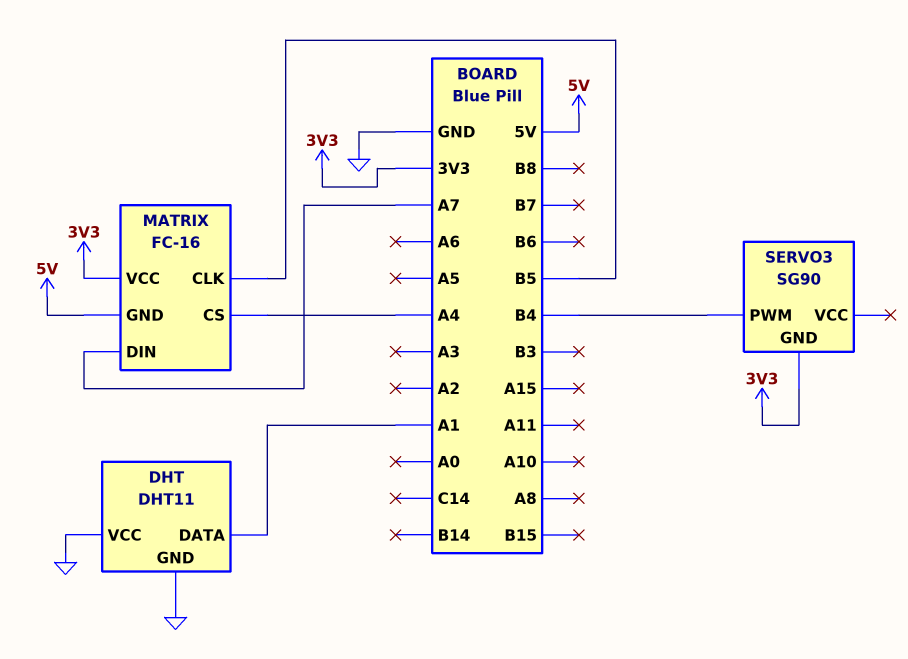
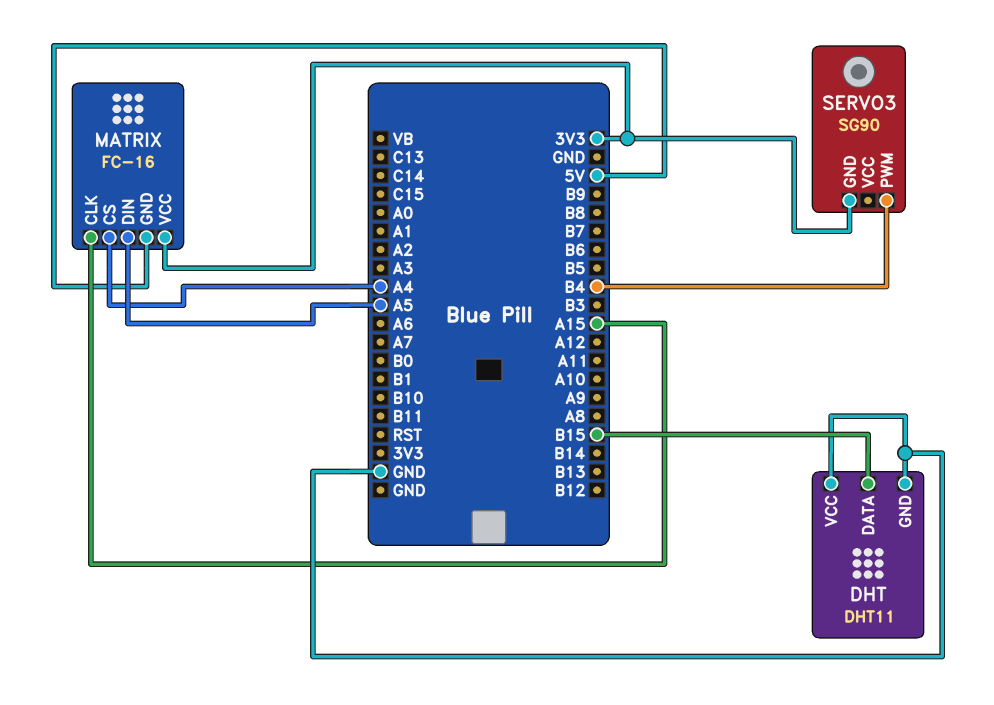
DHT pin DATA: A1 -> B15
MATRIX pin CLK: B5 -> A15
MATRIX pin DIN: A7 -> A5

